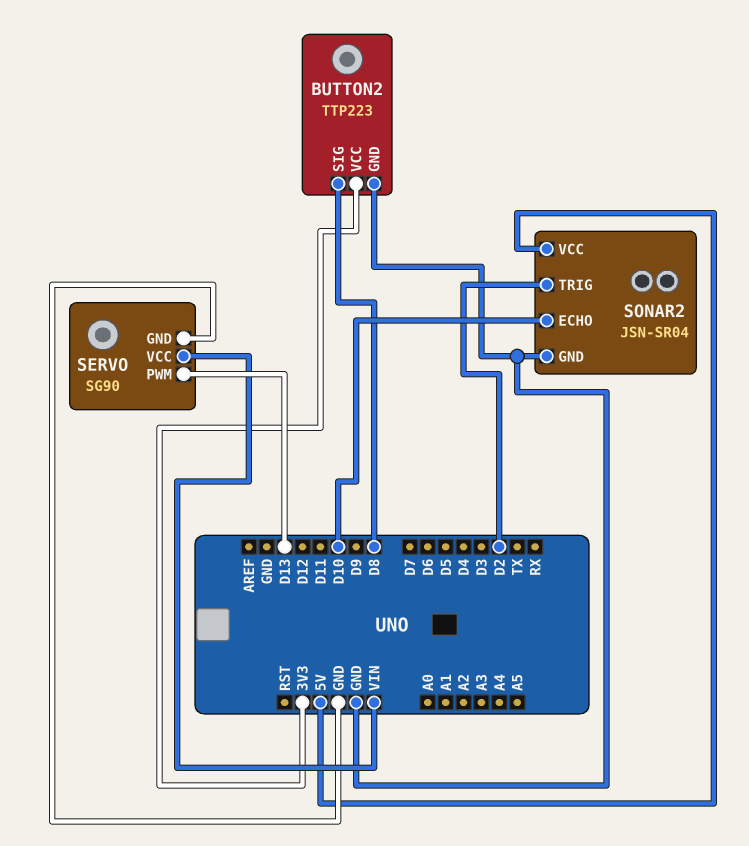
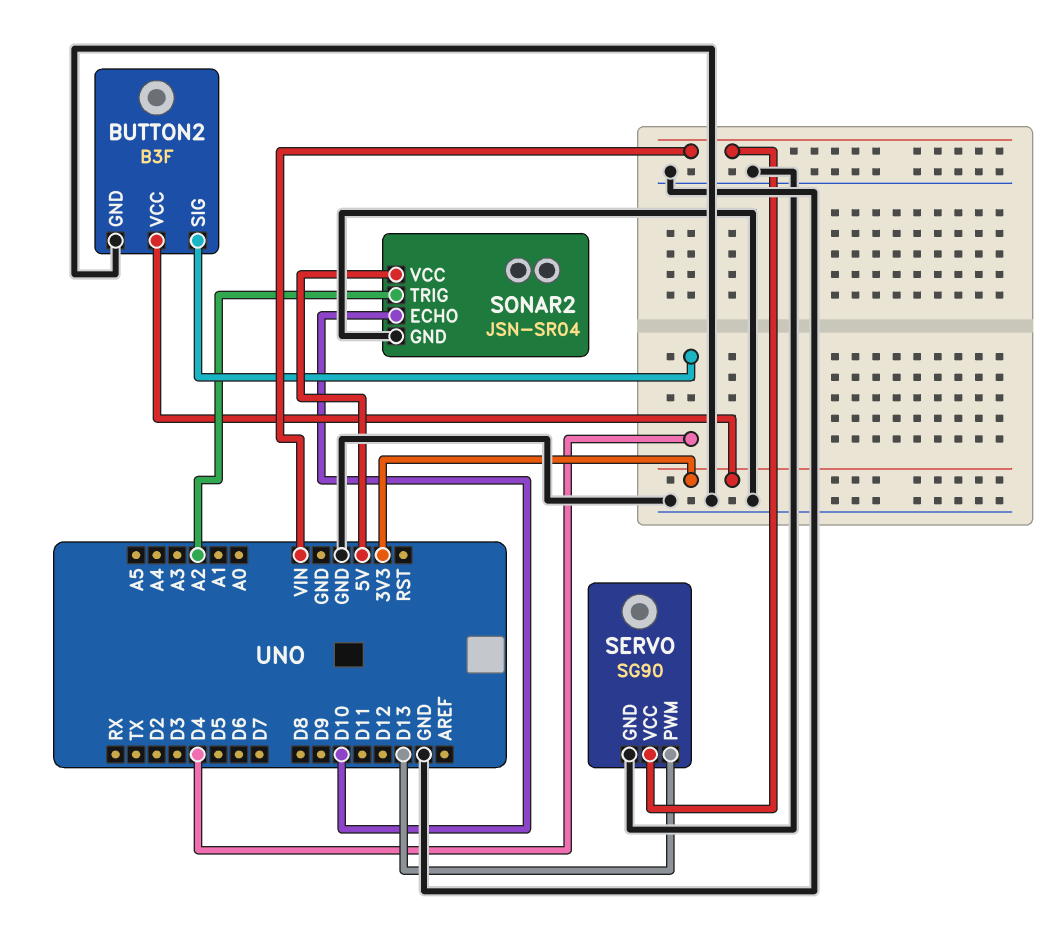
BUTTON2: TTP223 -> B3F
BUTTON2 pin SIG: D8 -> D4
SONAR2 pin TRIG: D2 -> A2

